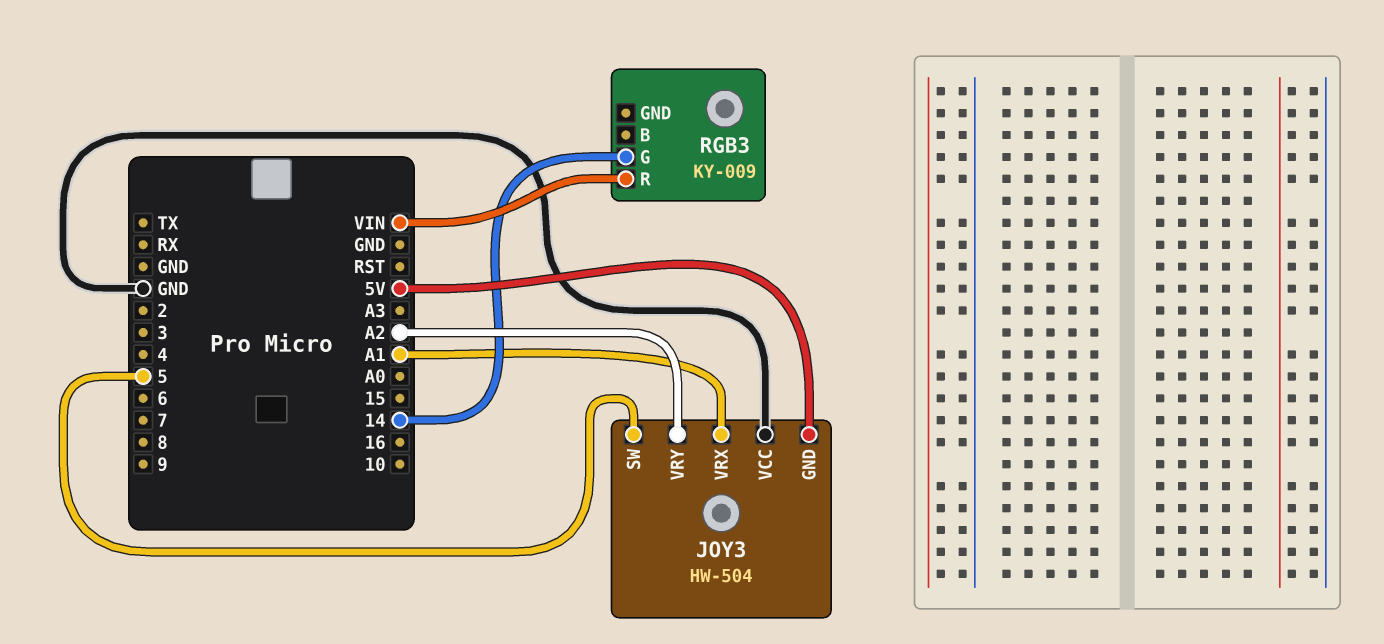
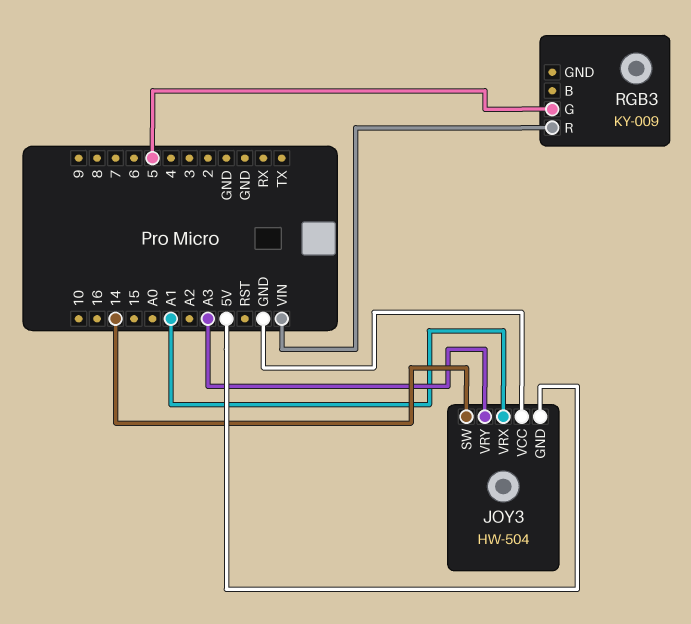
JOY3 pin SW: 5 -> 14
JOY3 pin VRY: A2 -> A3
RGB3 pin G: 14 -> 5

